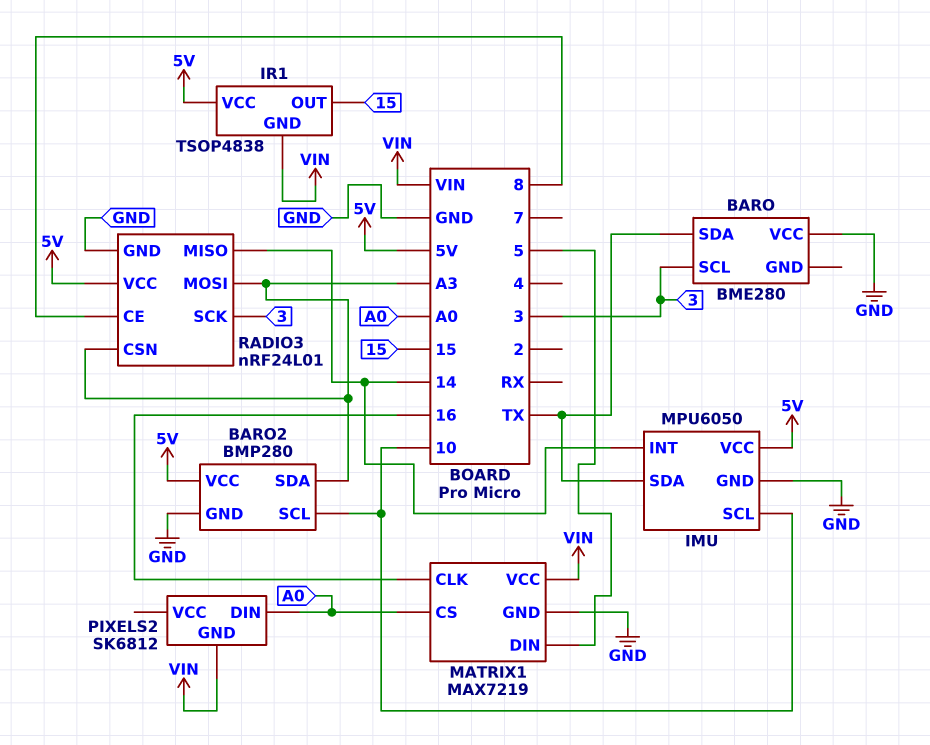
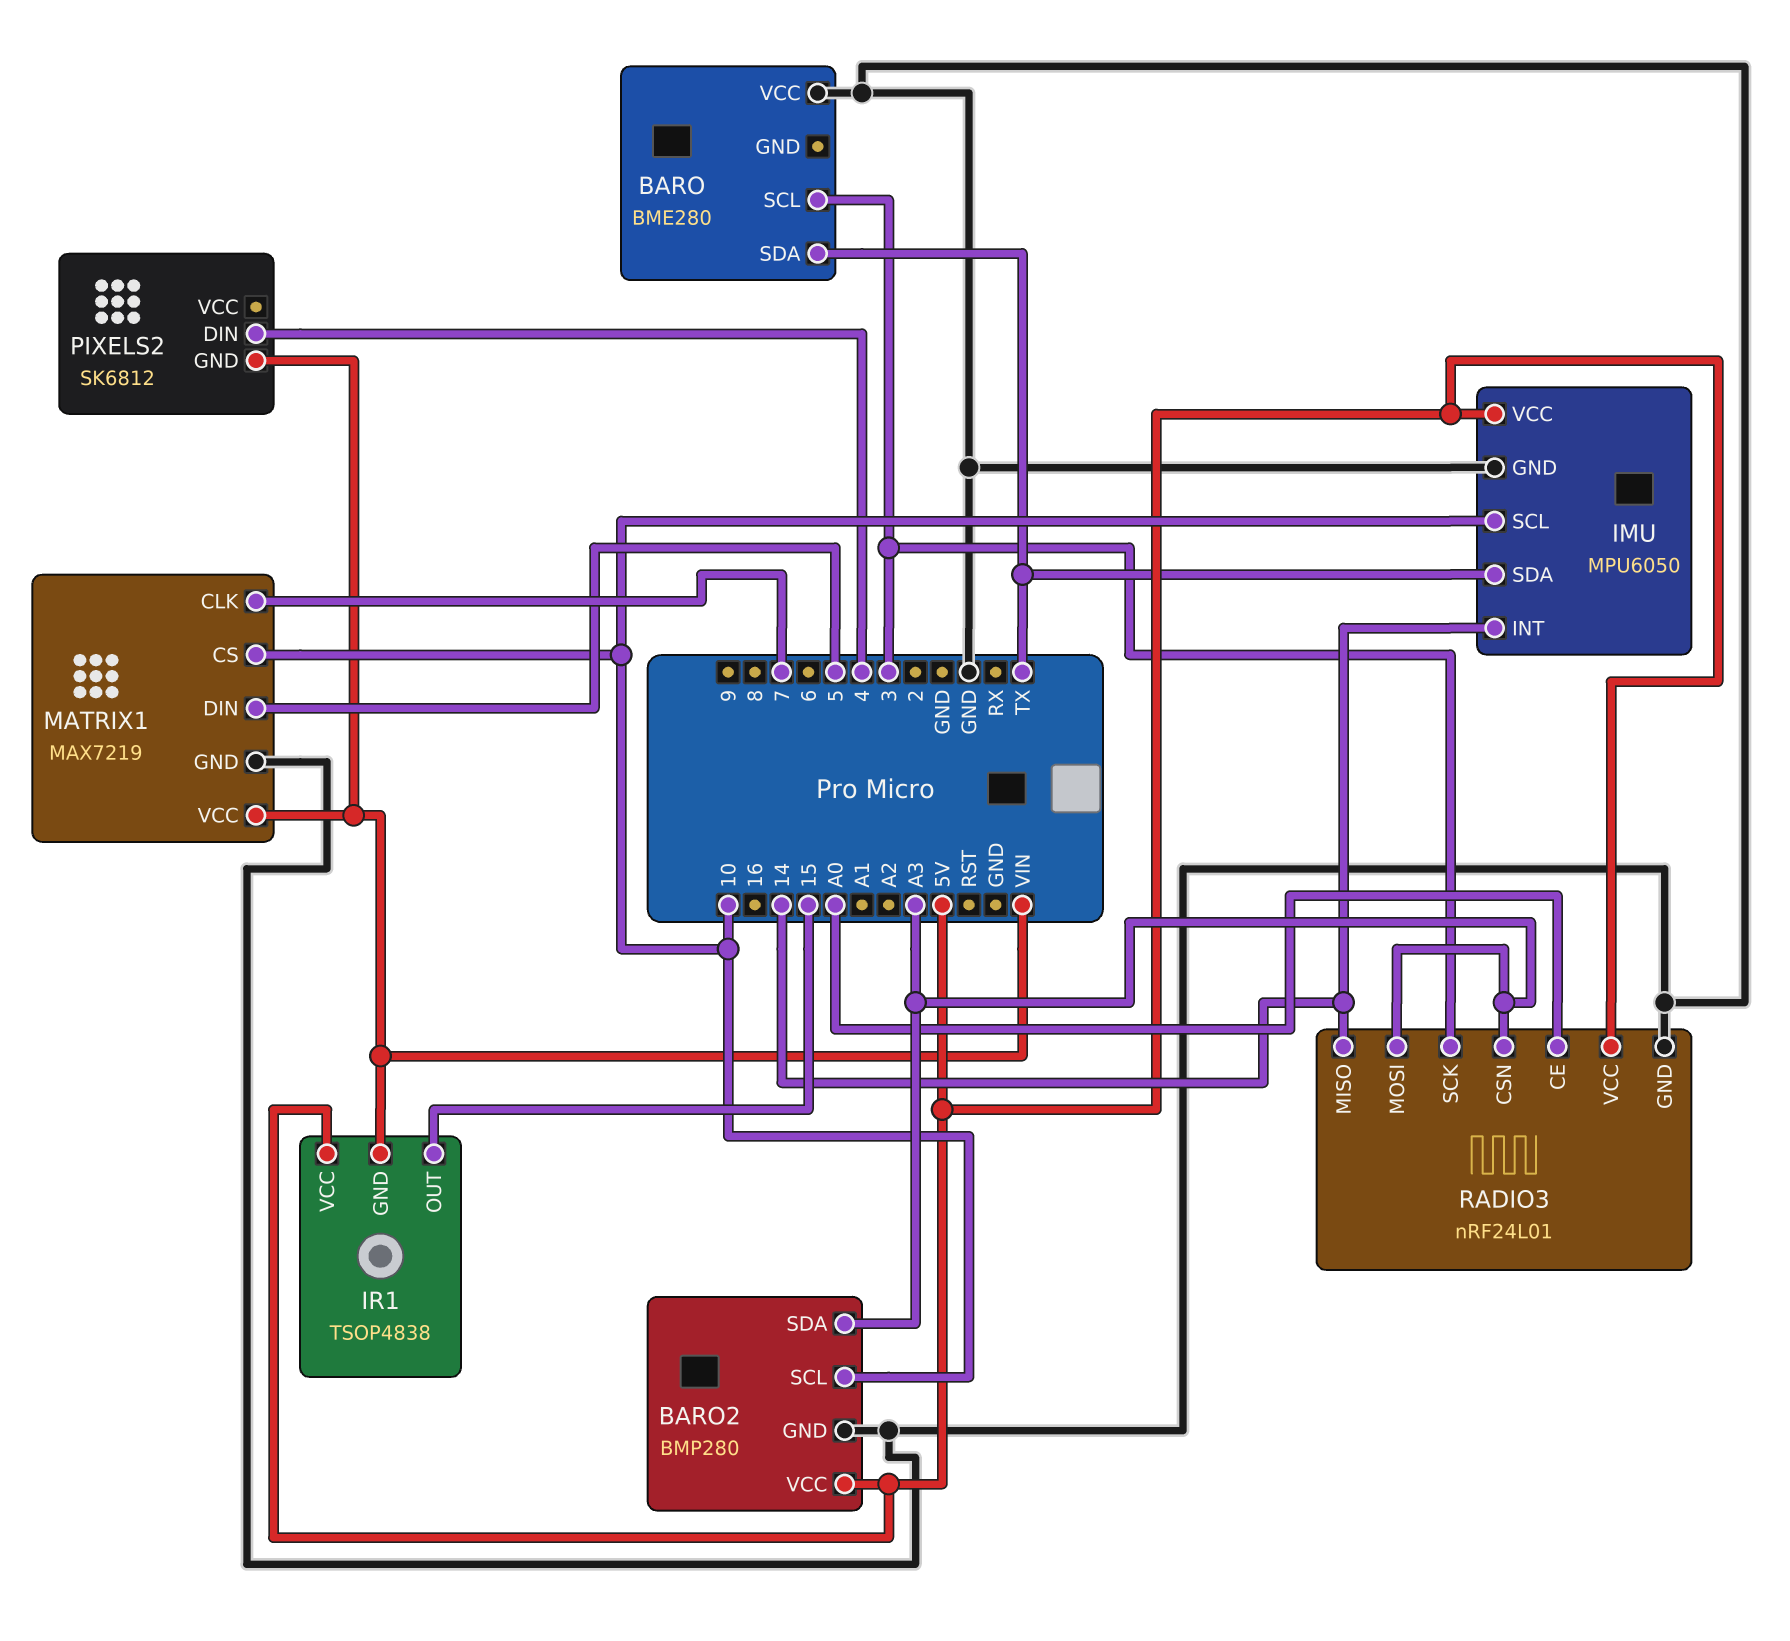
MATRIX1 pin CLK: 16 -> 7
MATRIX1 pin CS: A0 -> 10
PIXELS2 pin DIN: A0 -> 4
RADIO3 pin CE: 8 -> A0

